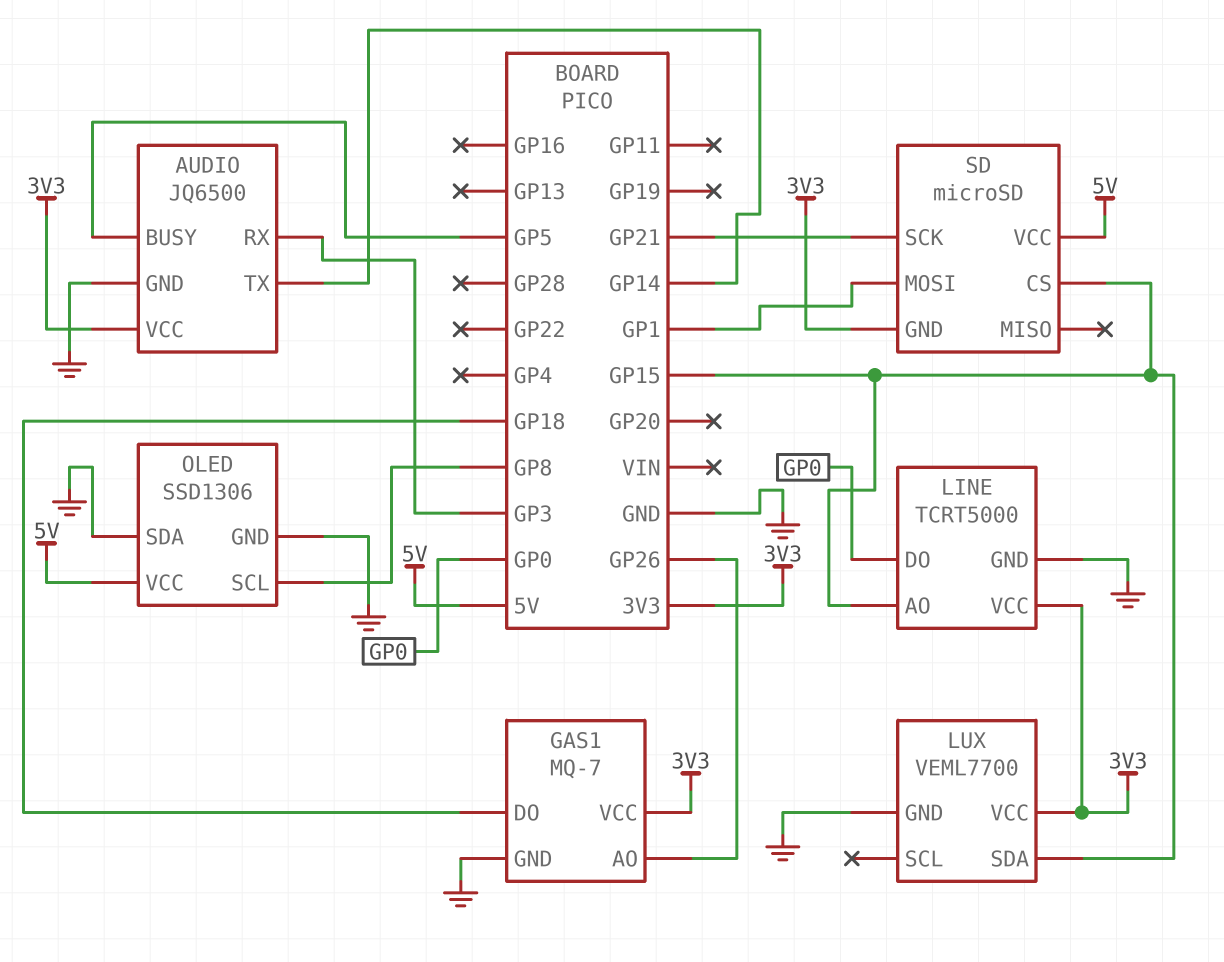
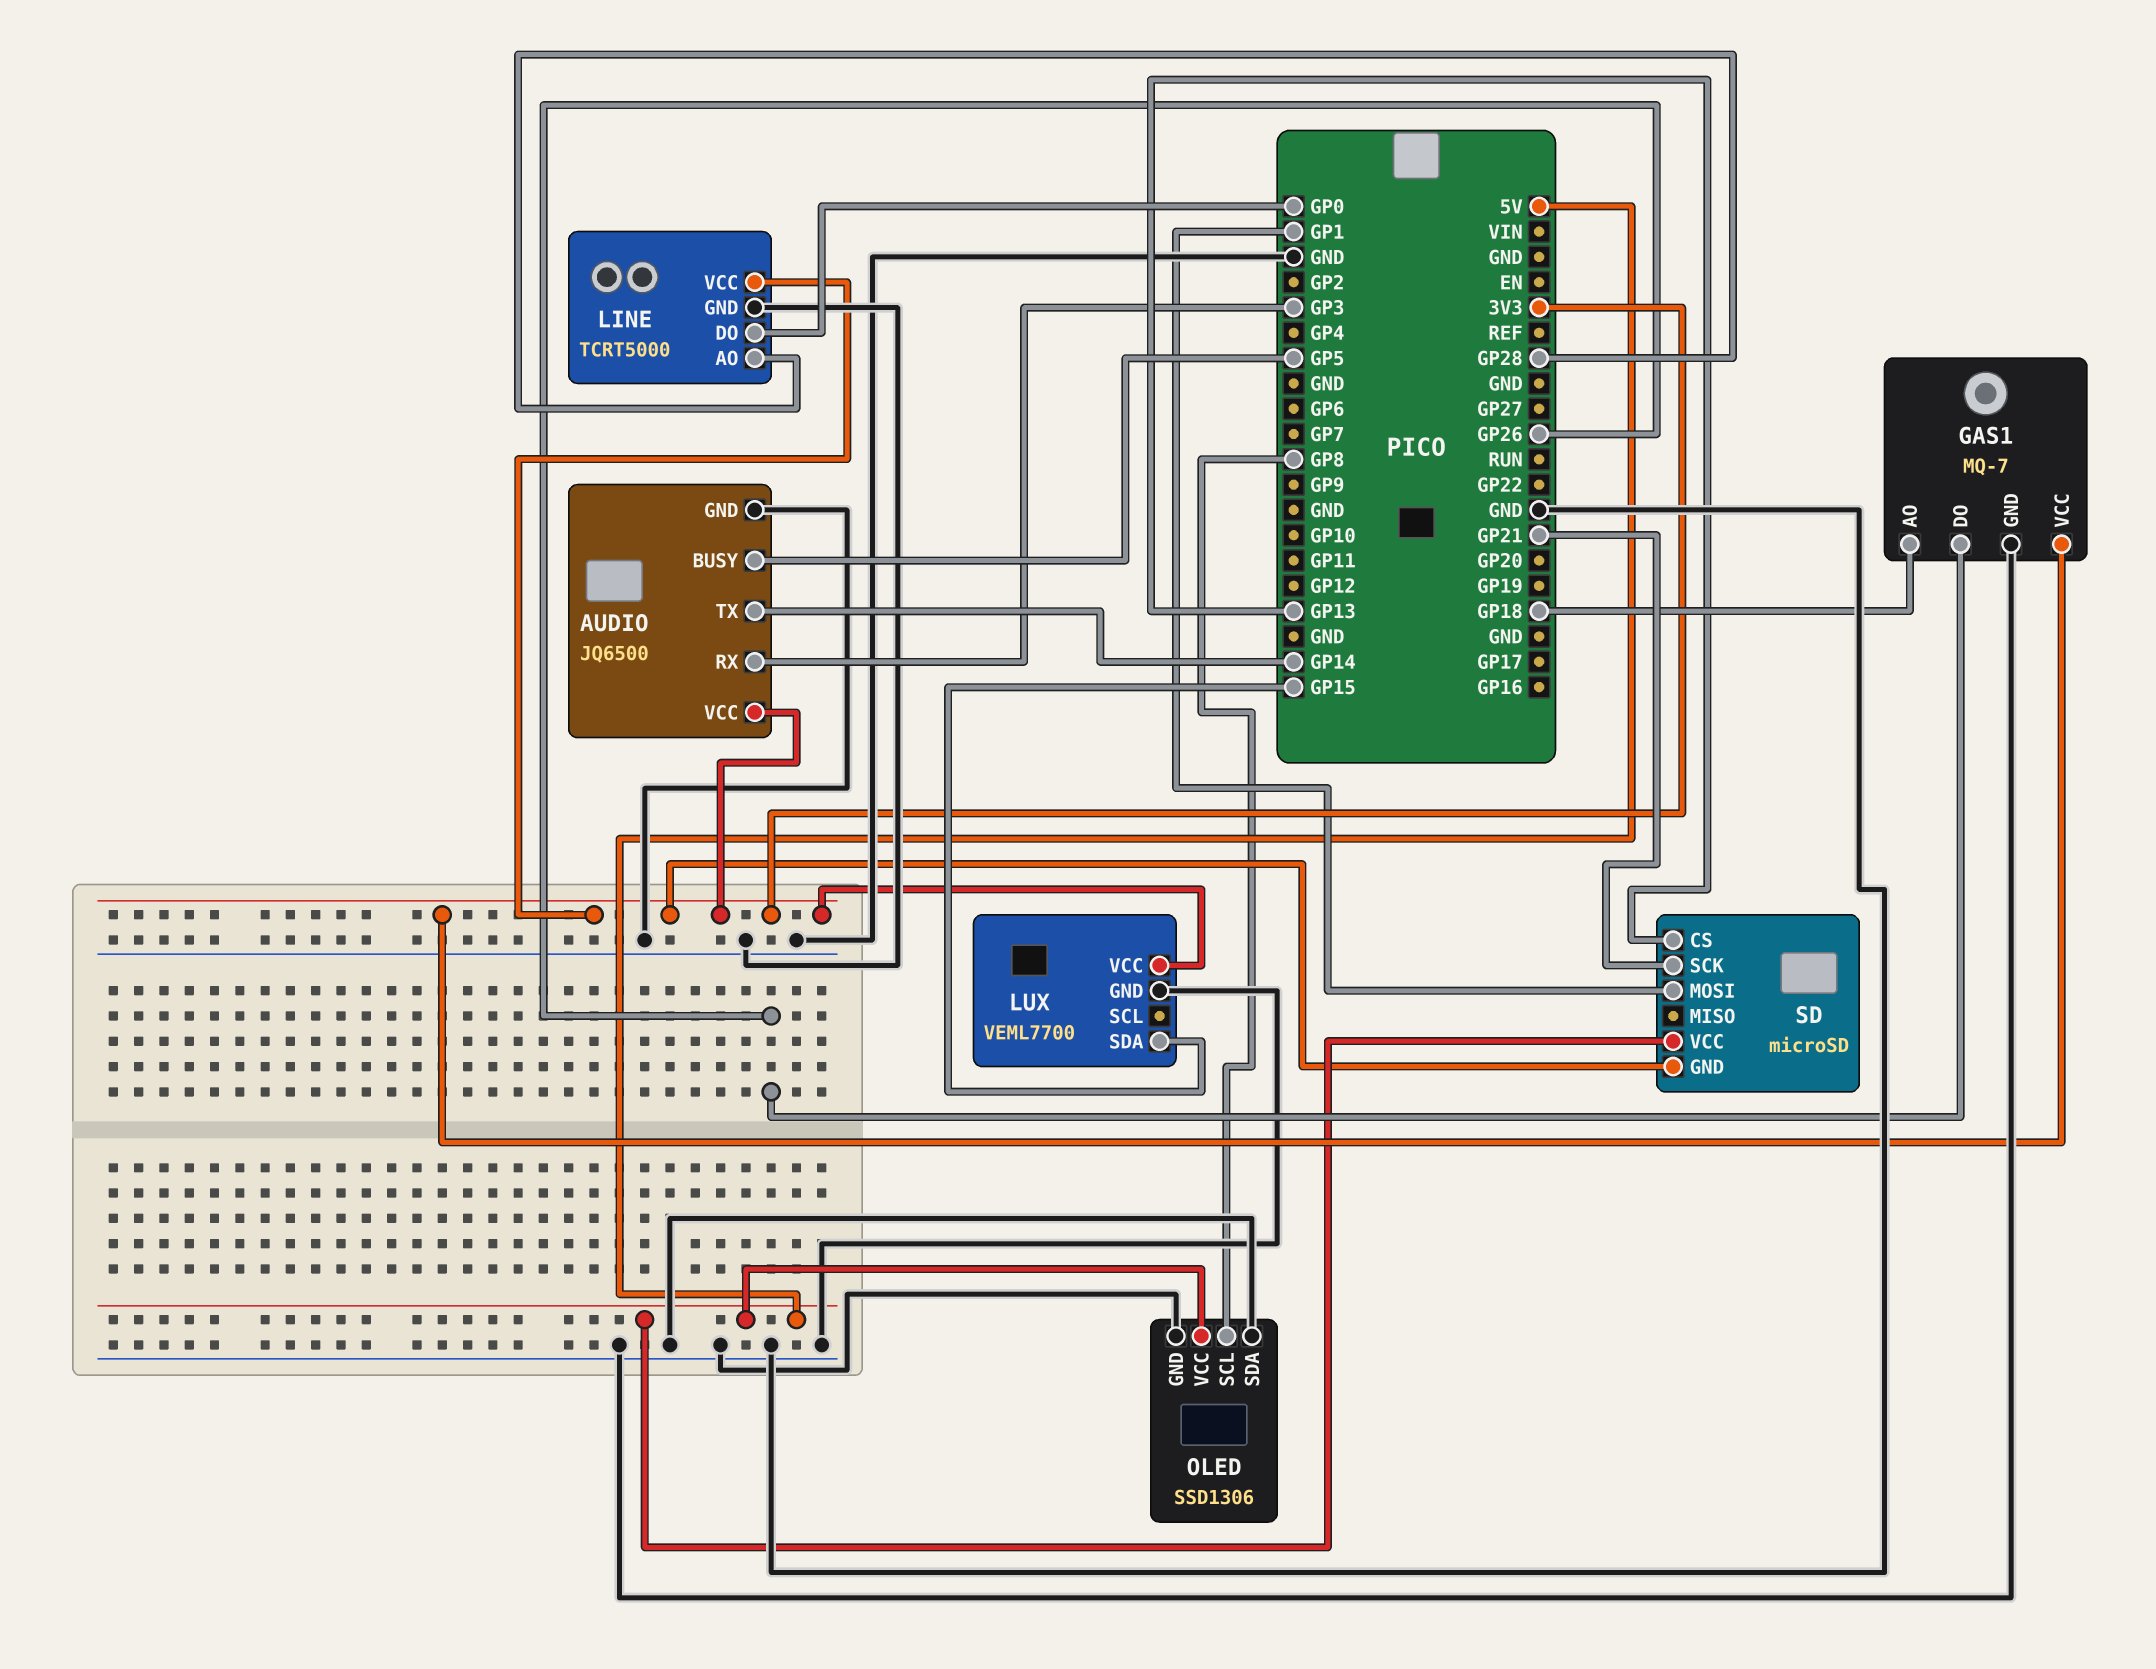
GAS1 pin AO: GP26 -> GP18
GAS1 pin DO: GP18 -> GP26
LINE pin AO: GP15 -> GP28
SD pin CS: GP15 -> GP13

